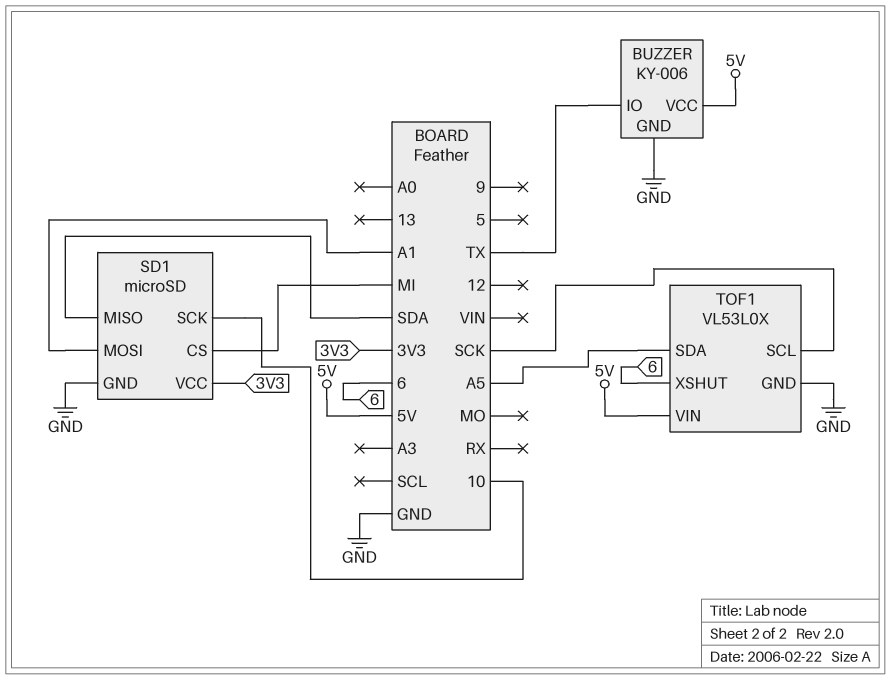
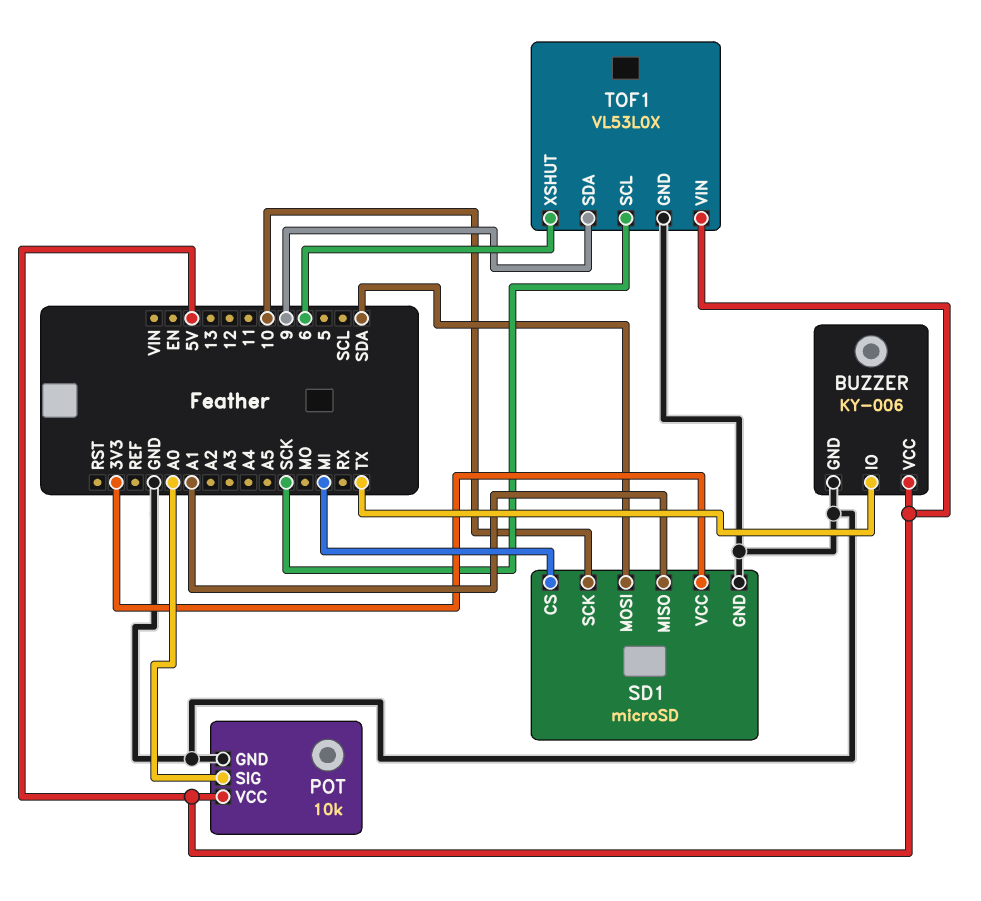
POT: none -> 10k
POT pin GND: none -> GND
POT pin SIG: none -> A0
POT pin VCC: none -> 5V
SD1 pin MISO: SDA -> A1
SD1 pin MOSI: A1 -> SDA
TOF1 pin SDA: A5 -> 9

